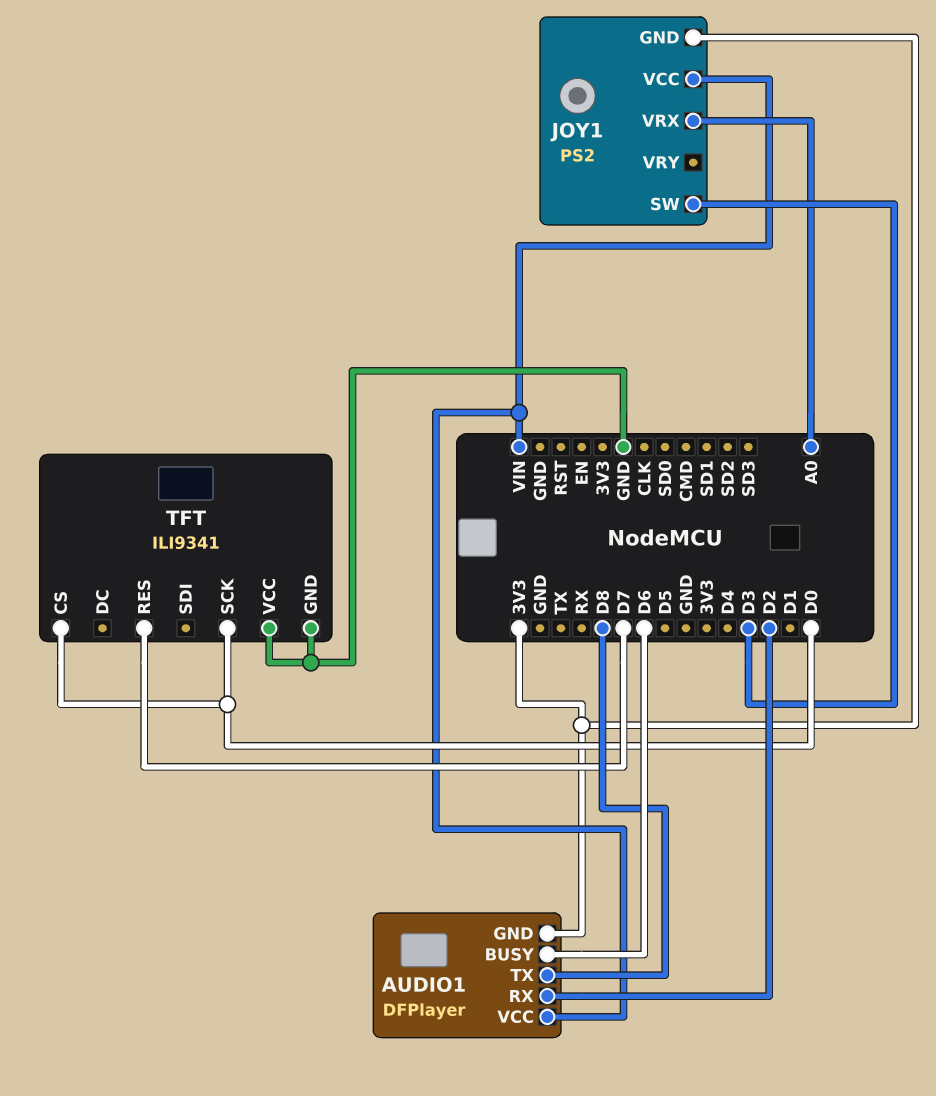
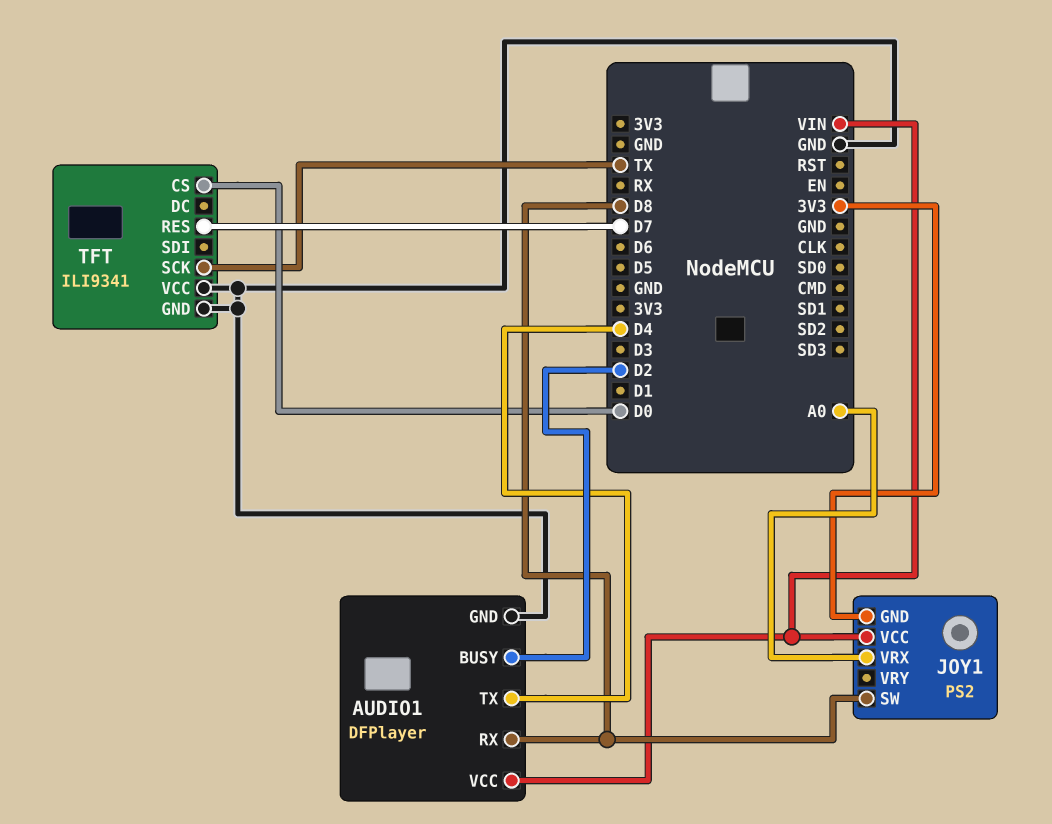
AUDIO1 pin BUSY: D6 -> D2
AUDIO1 pin GND: 3V3 -> GND
AUDIO1 pin RX: D2 -> D8
AUDIO1 pin TX: D8 -> D4
JOY1 pin SW: D3 -> D8
TFT pin SCK: D0 -> TX

